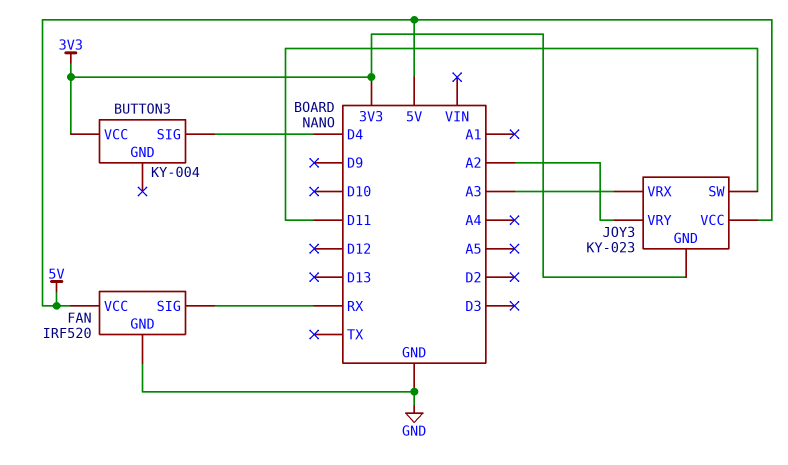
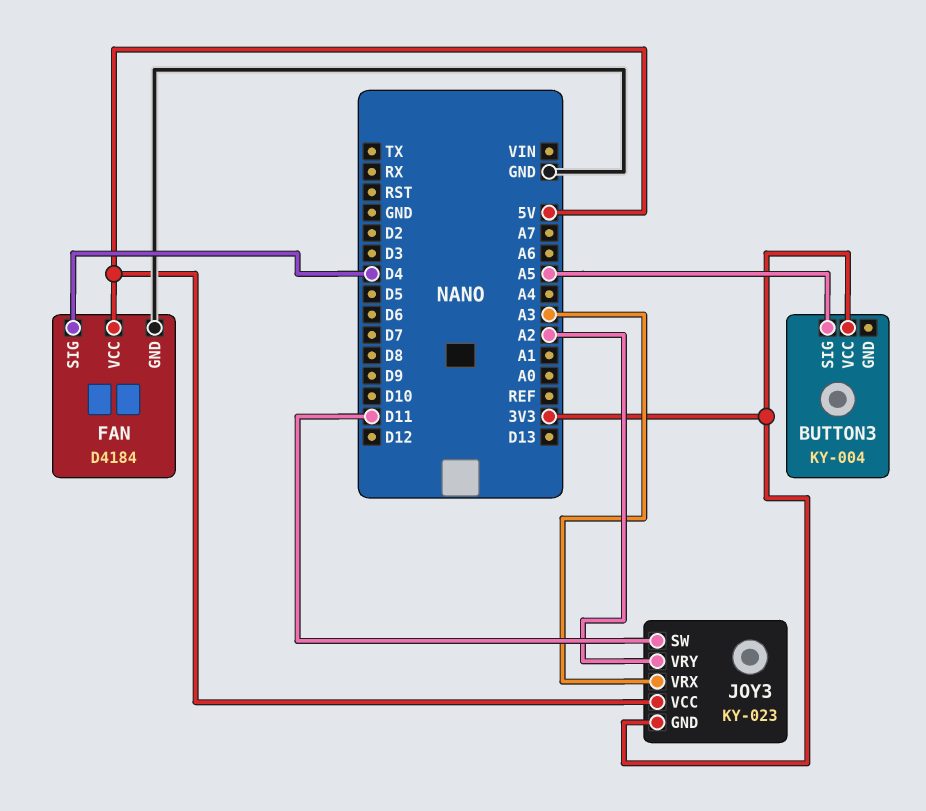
BUTTON3 pin SIG: D4 -> A5
FAN: IRF520 -> D4184
FAN pin SIG: RX -> D4

